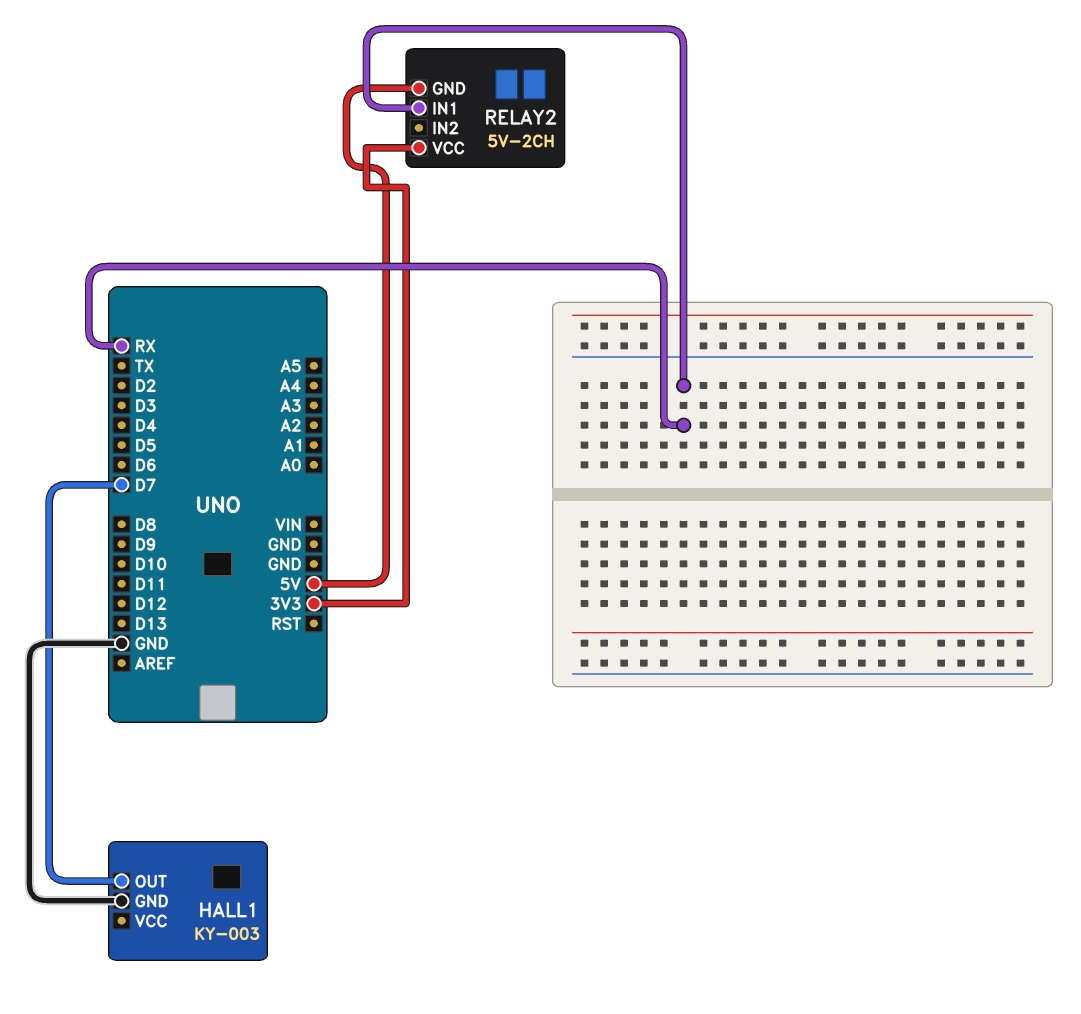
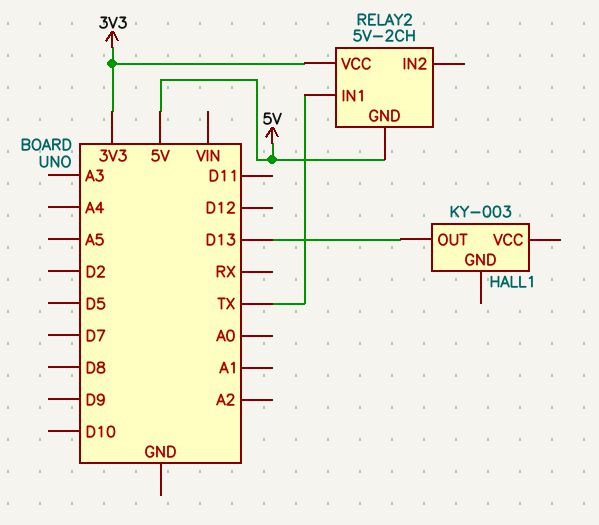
HALL1 pin GND: GND -> none
HALL1 pin OUT: D7 -> D13
RELAY2 pin IN1: RX -> TX

